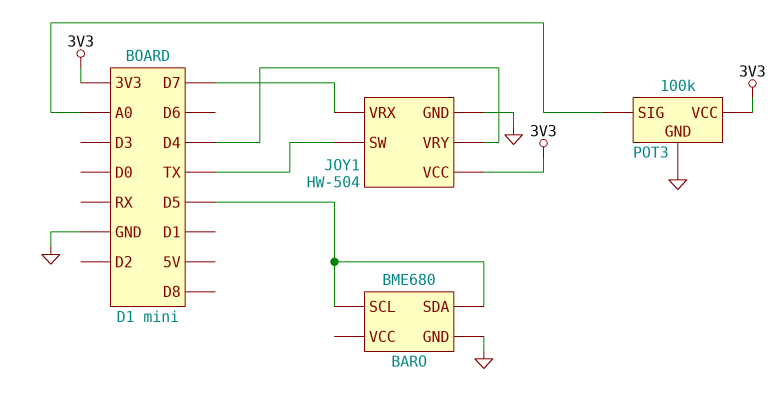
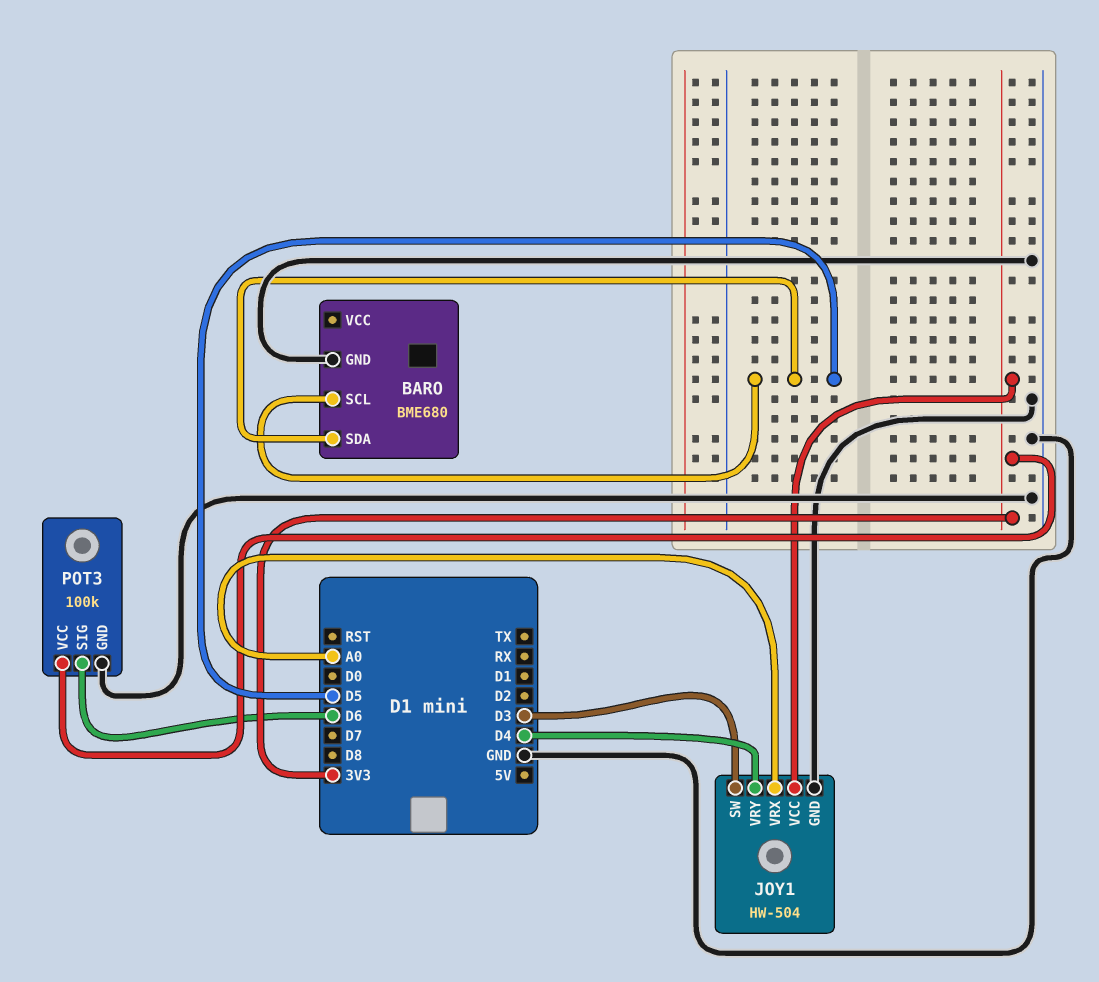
JOY1 pin SW: TX -> D3
JOY1 pin VRX: D7 -> A0
POT3 pin SIG: A0 -> D6

